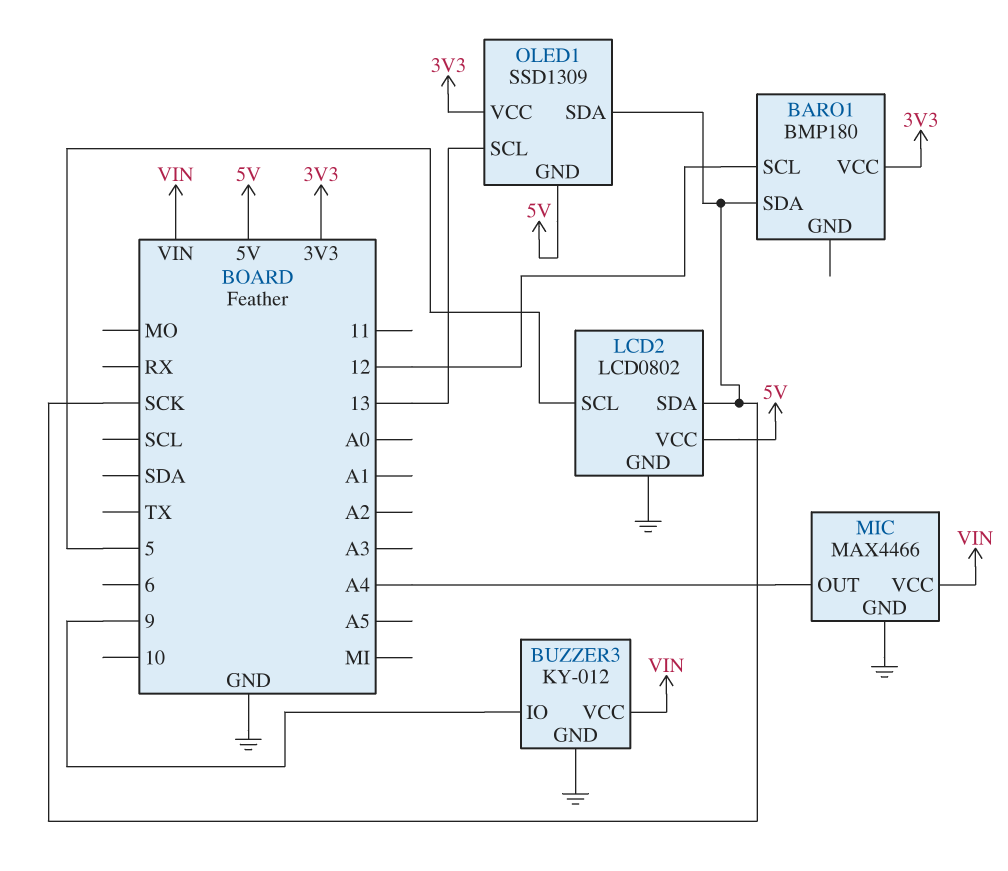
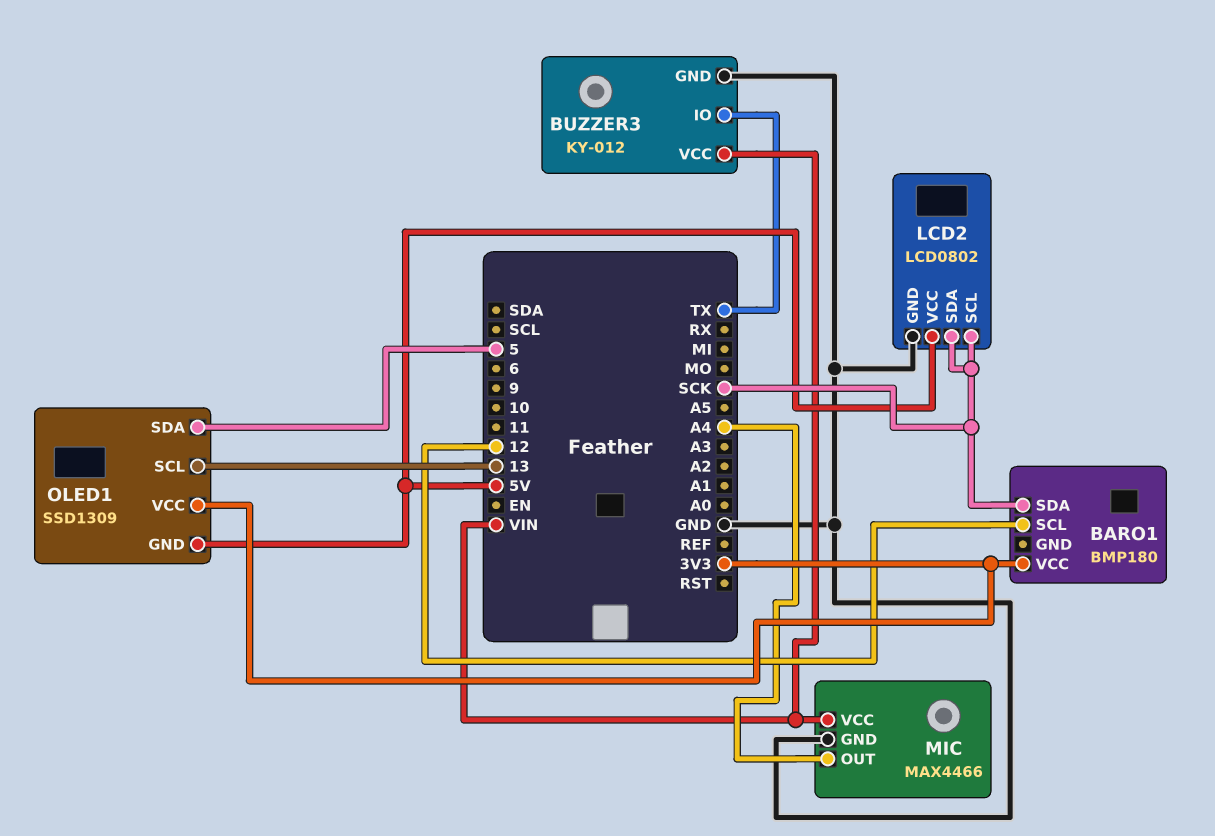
BUZZER3 pin IO: 9 -> TX
LCD2 pin SCL: 5 -> SCK
OLED1 pin SDA: SCK -> 5

